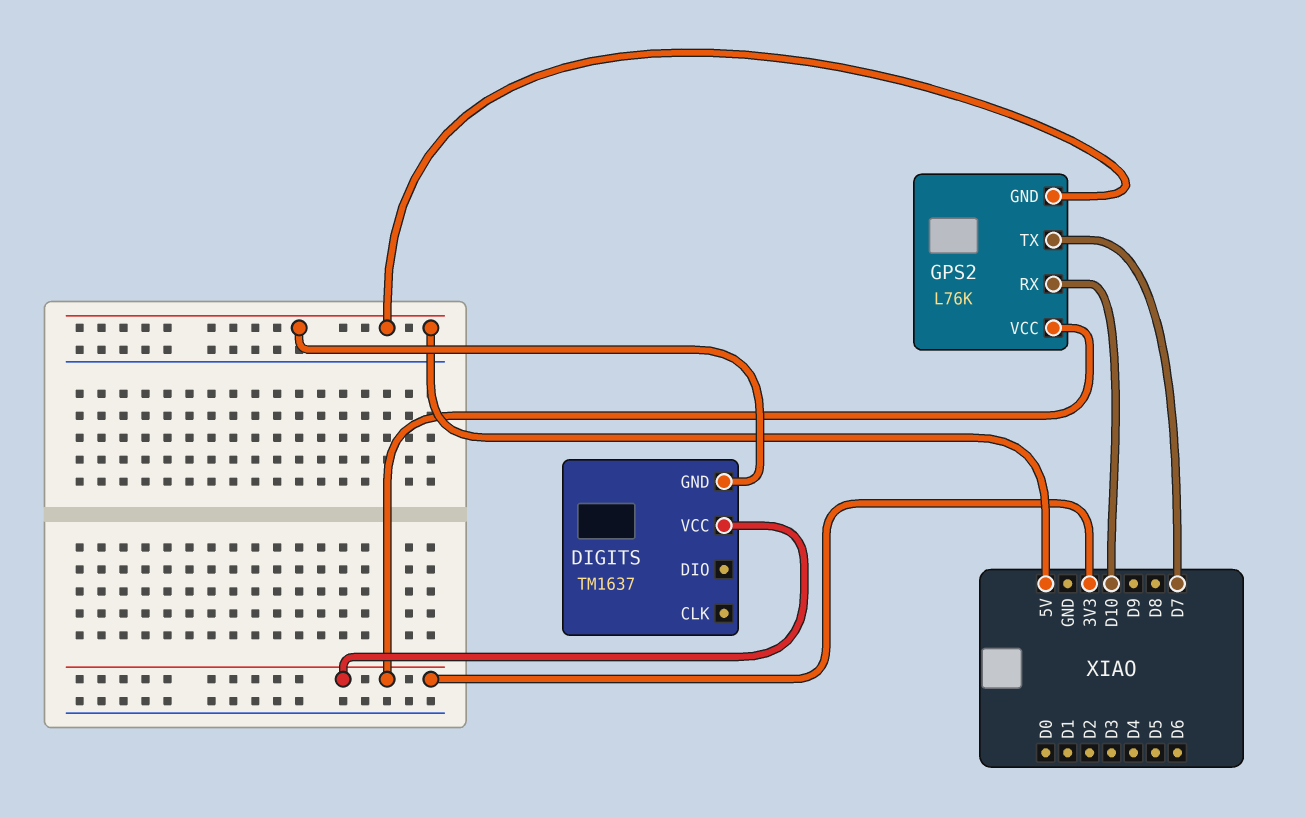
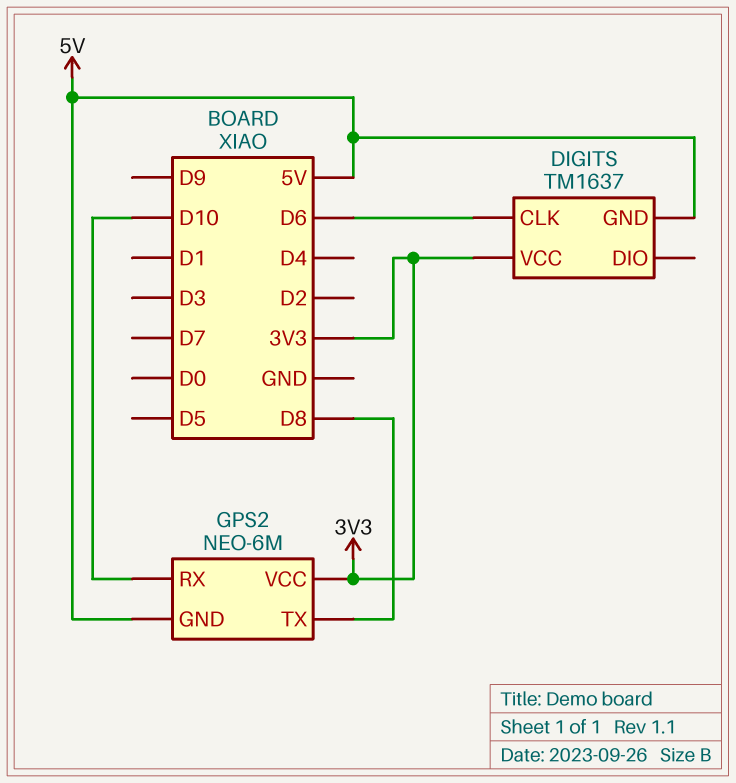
DIGITS pin CLK: none -> D6
GPS2: L76K -> NEO-6M
GPS2 pin TX: D7 -> D8

